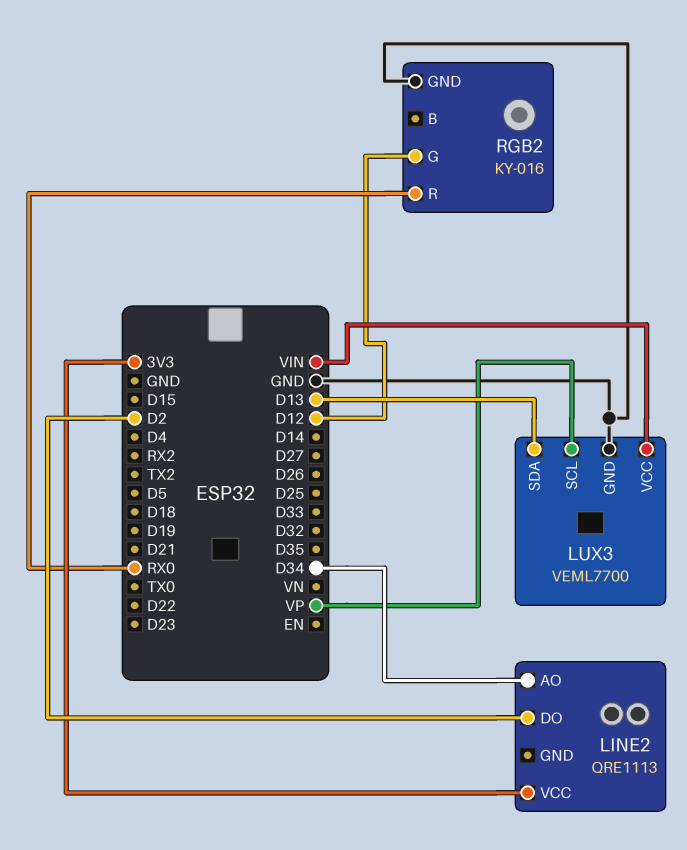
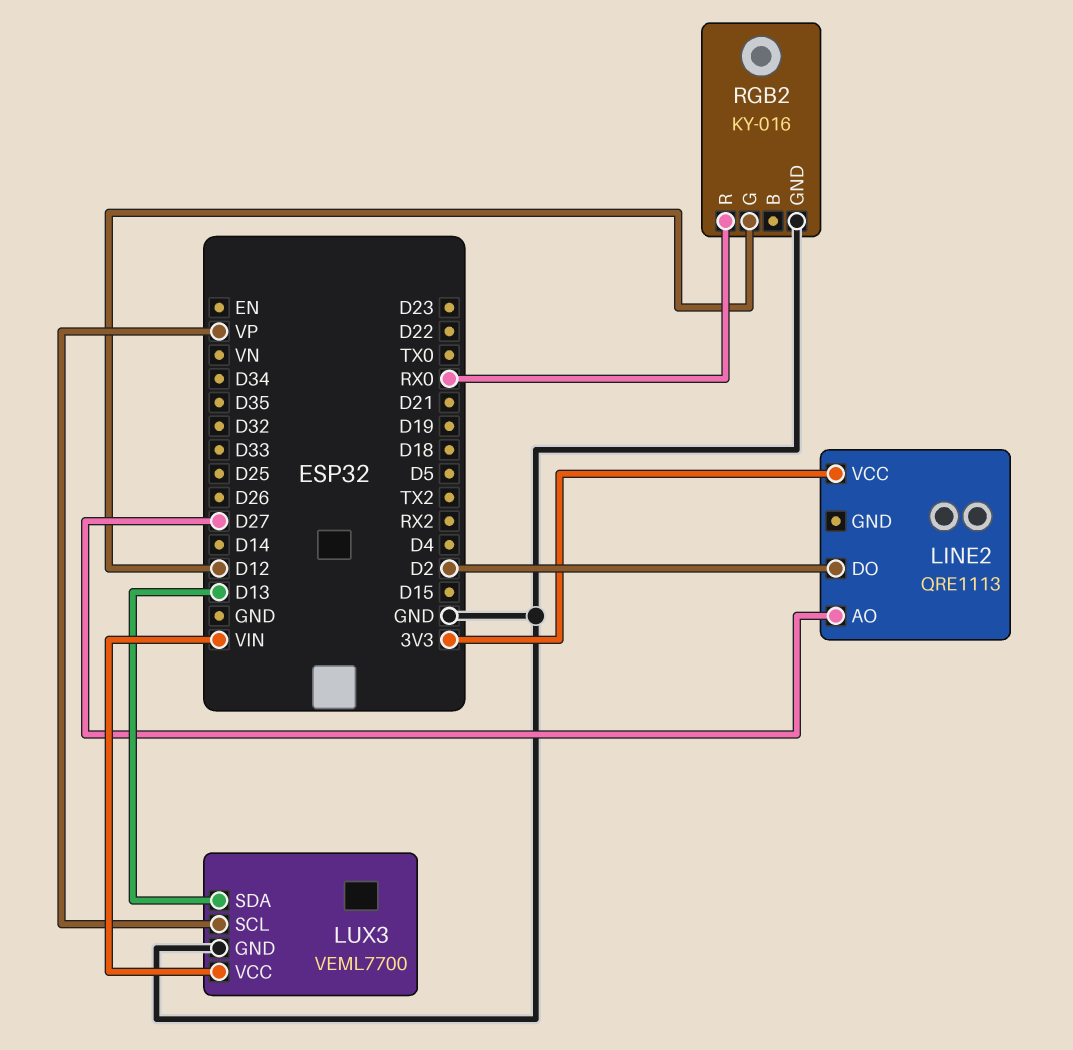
LINE2 pin AO: D34 -> D27

